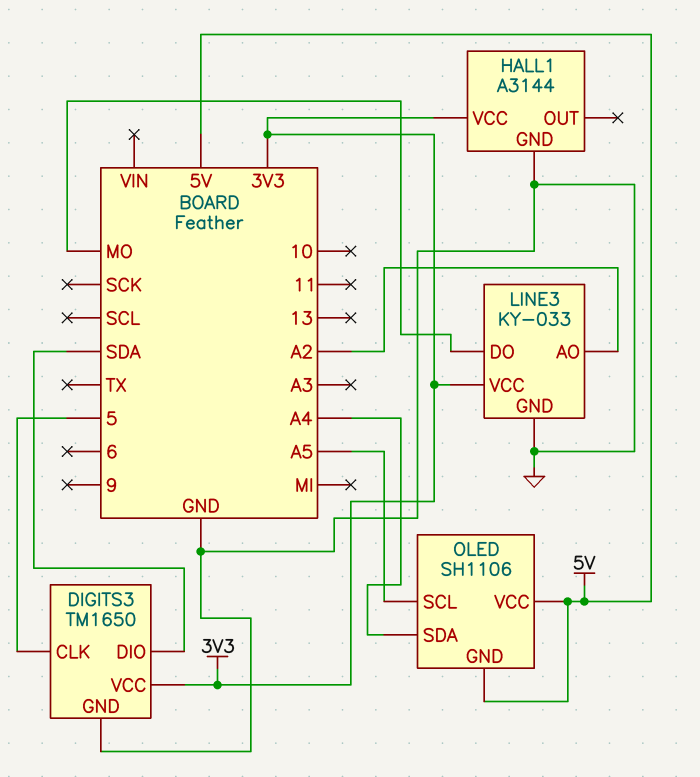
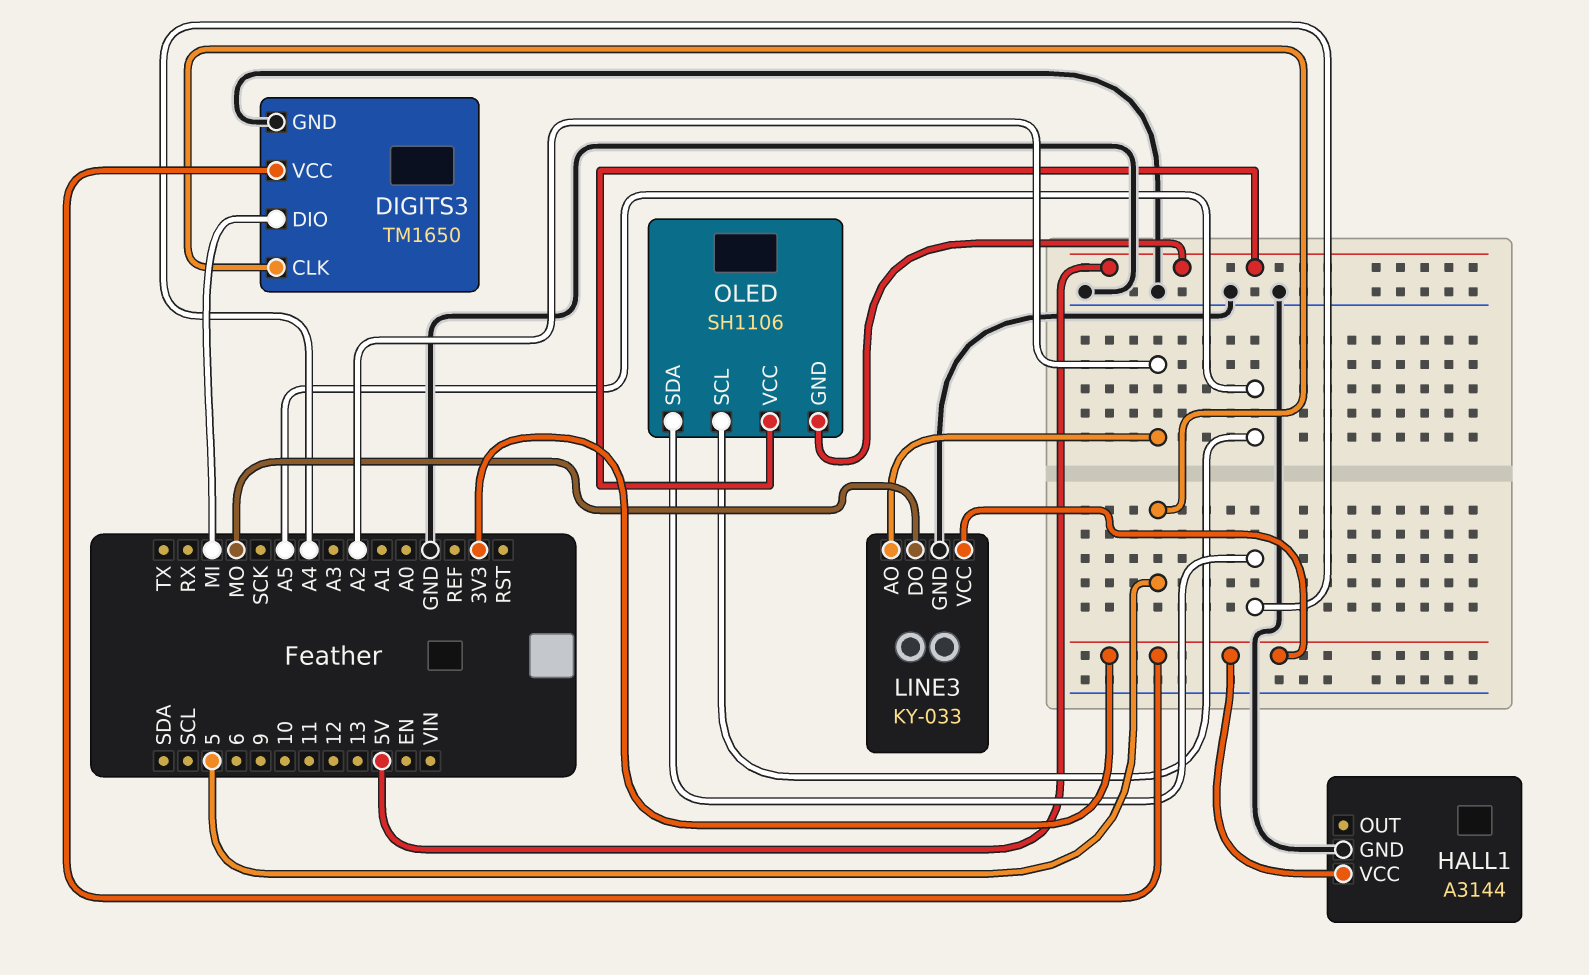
DIGITS3 pin DIO: SDA -> MI

